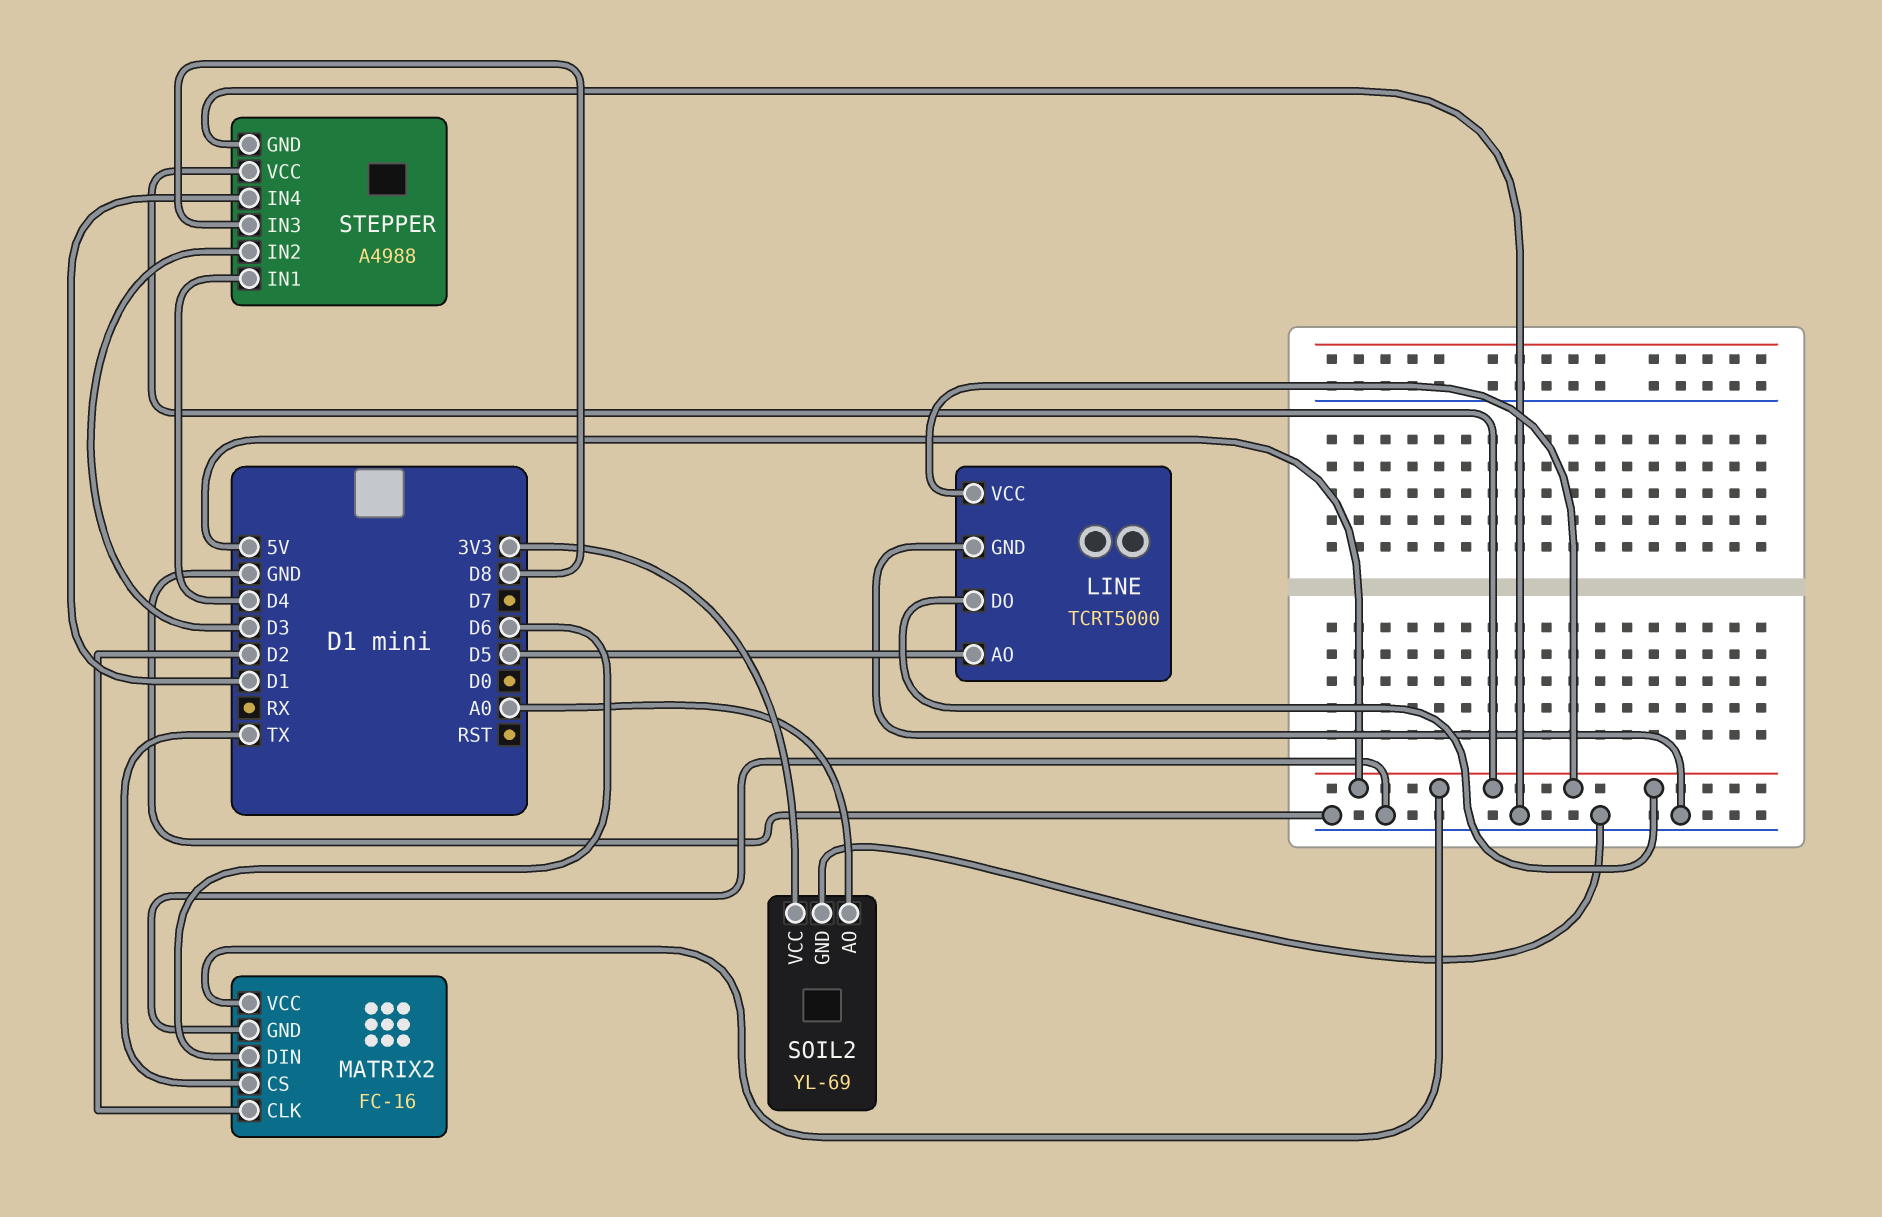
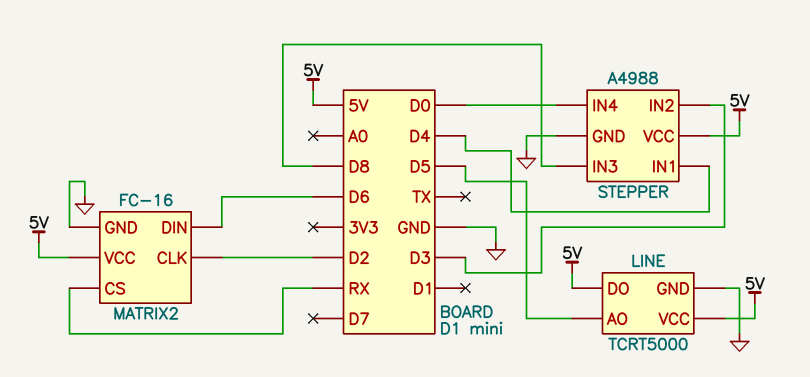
MATRIX2 pin CS: TX -> RX
SOIL2: YL-69 -> none
SOIL2 pin AO: A0 -> none
SOIL2 pin GND: GND -> none
SOIL2 pin VCC: 3V3 -> none
STEPPER pin IN4: D1 -> D0

